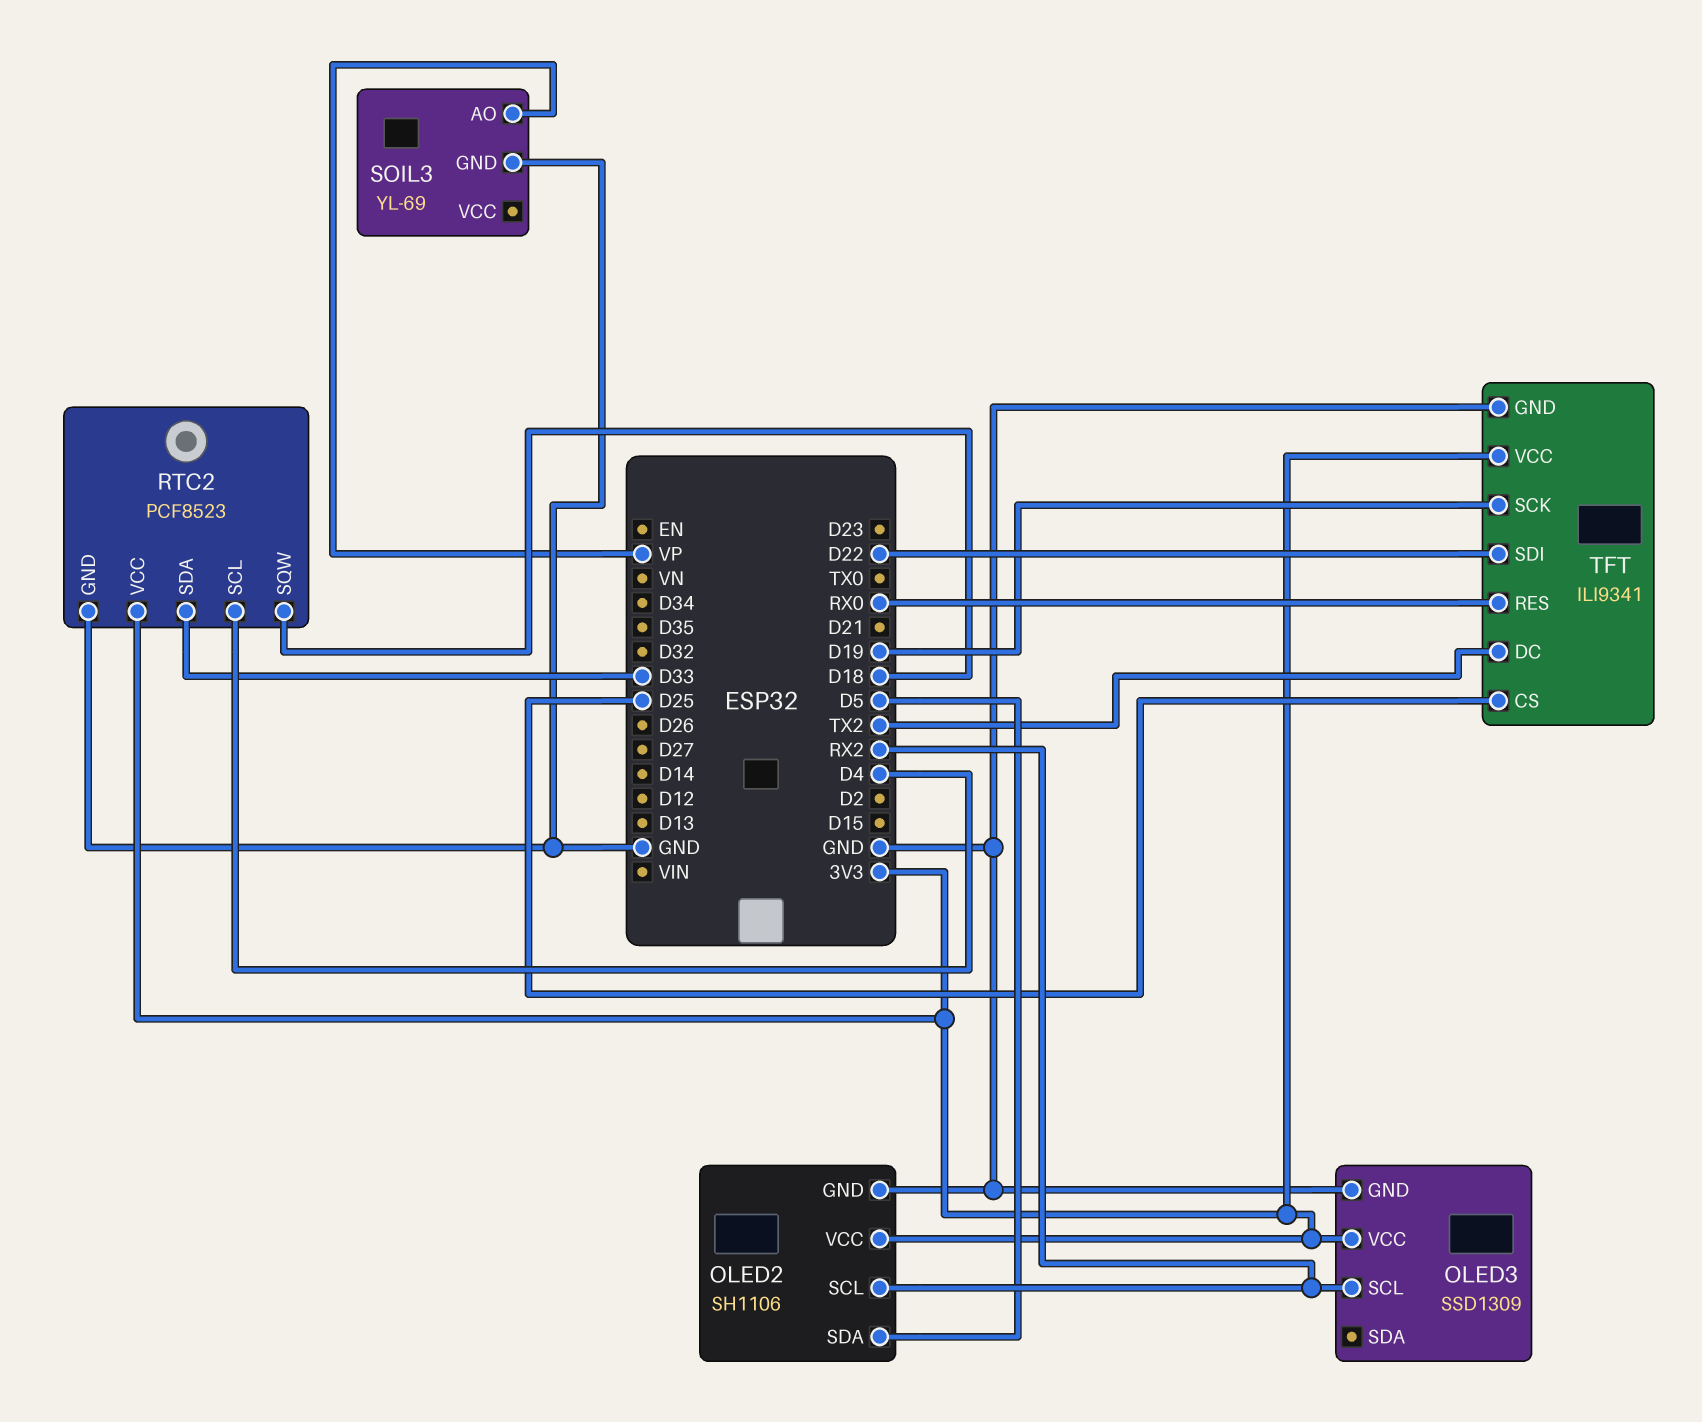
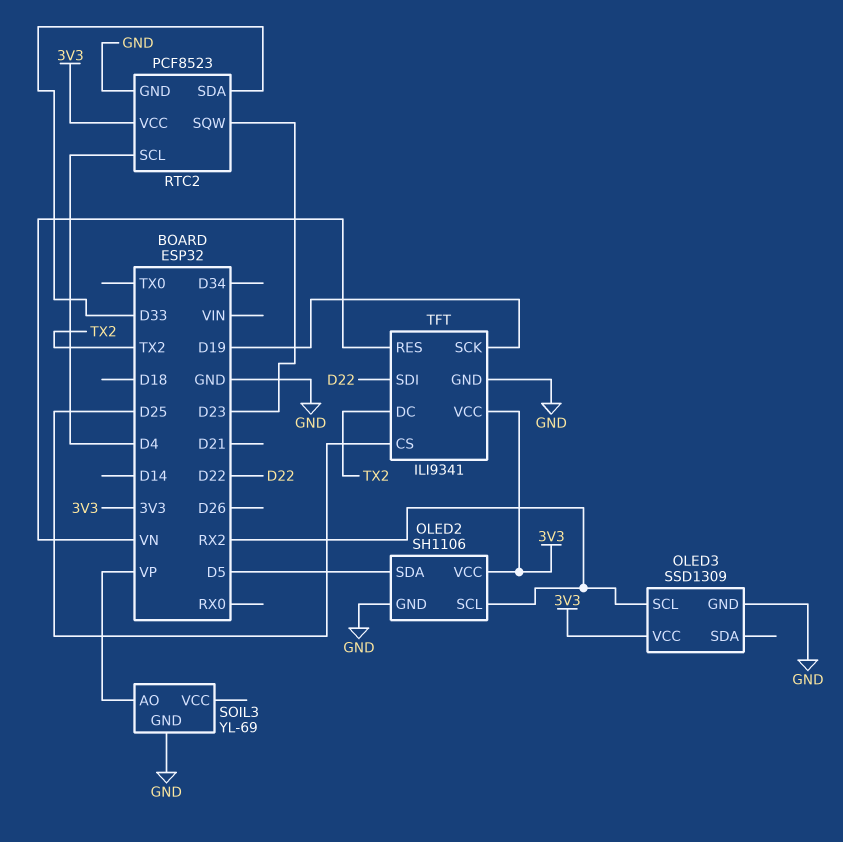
RTC2 pin SQW: D18 -> D23
TFT pin RES: RX0 -> VN

